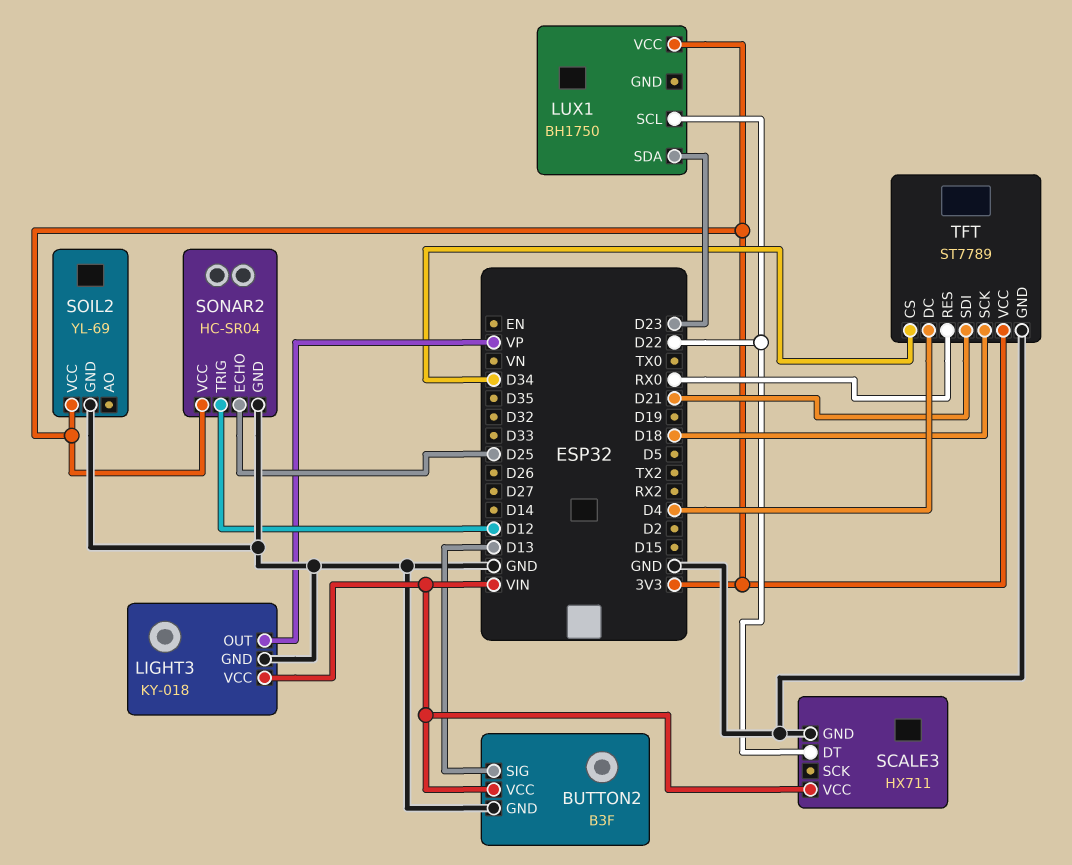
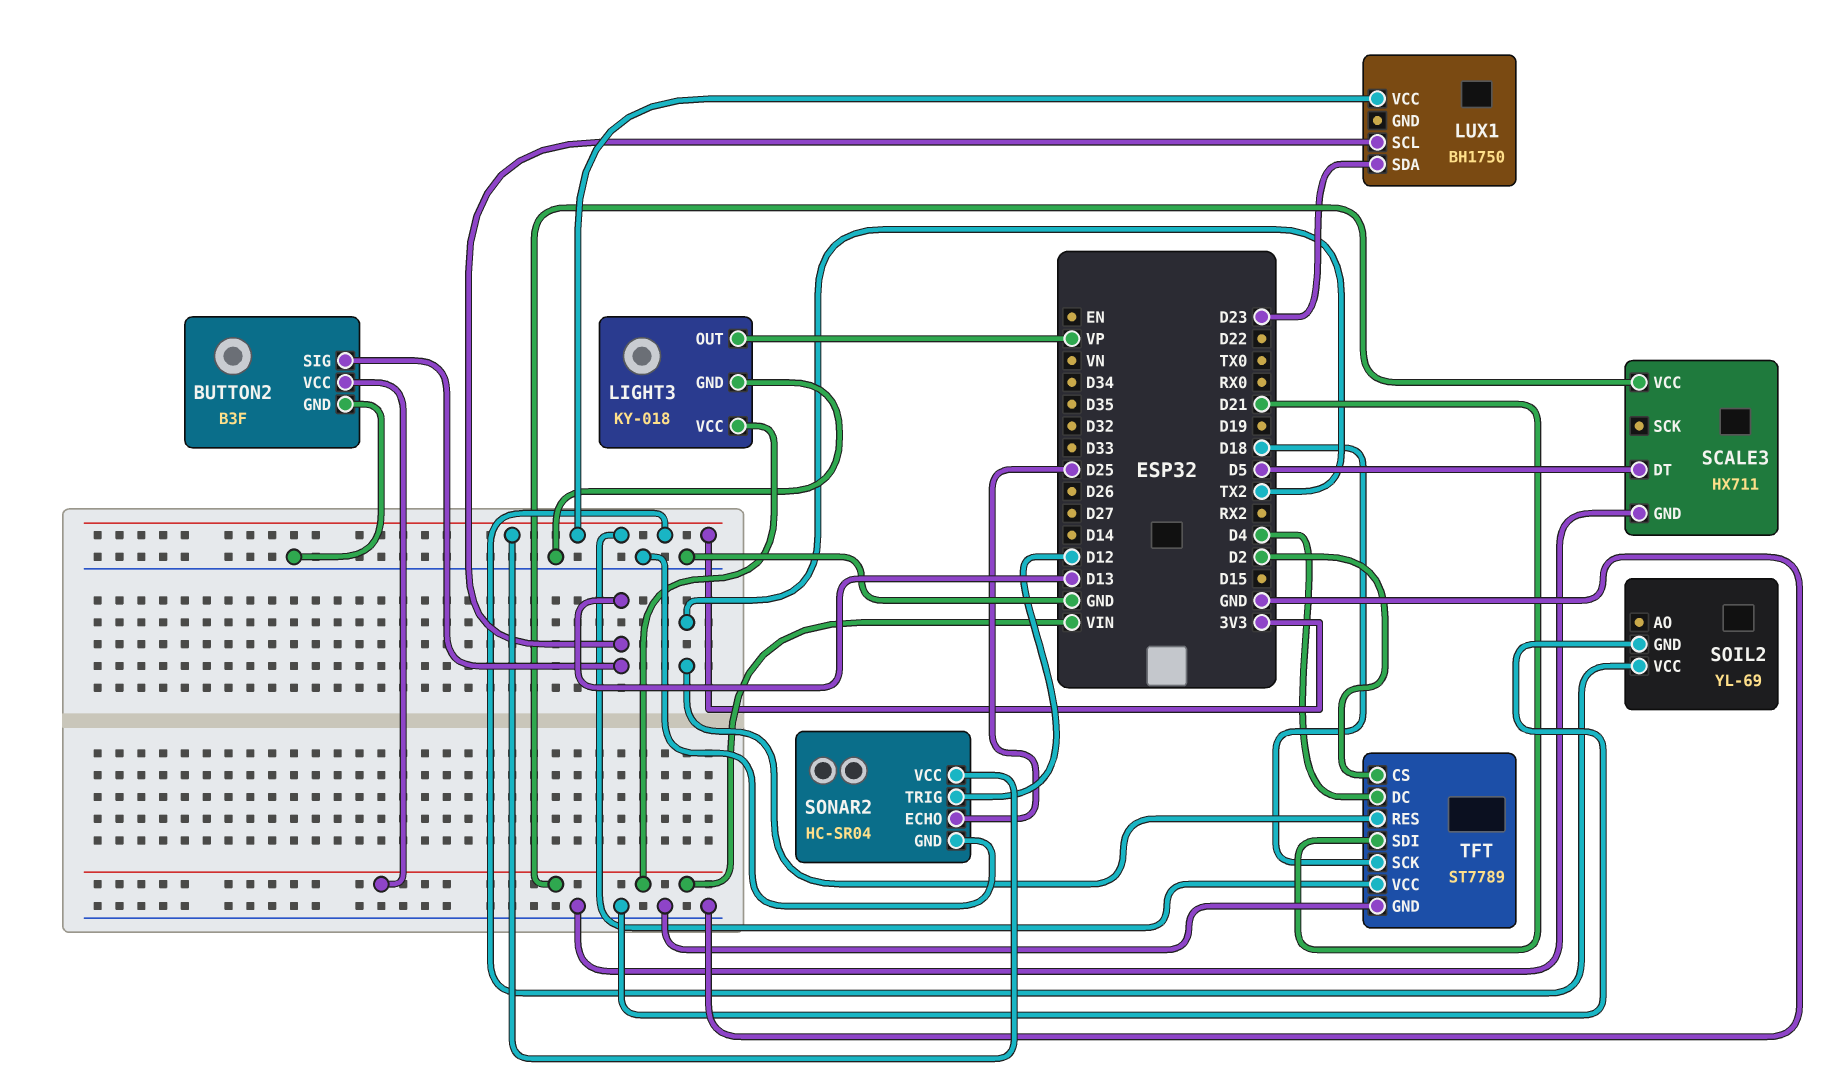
LUX1 pin SCL: D22 -> D13
SCALE3 pin DT: D22 -> D5
TFT pin CS: D34 -> D2
TFT pin RES: RX0 -> TX2

